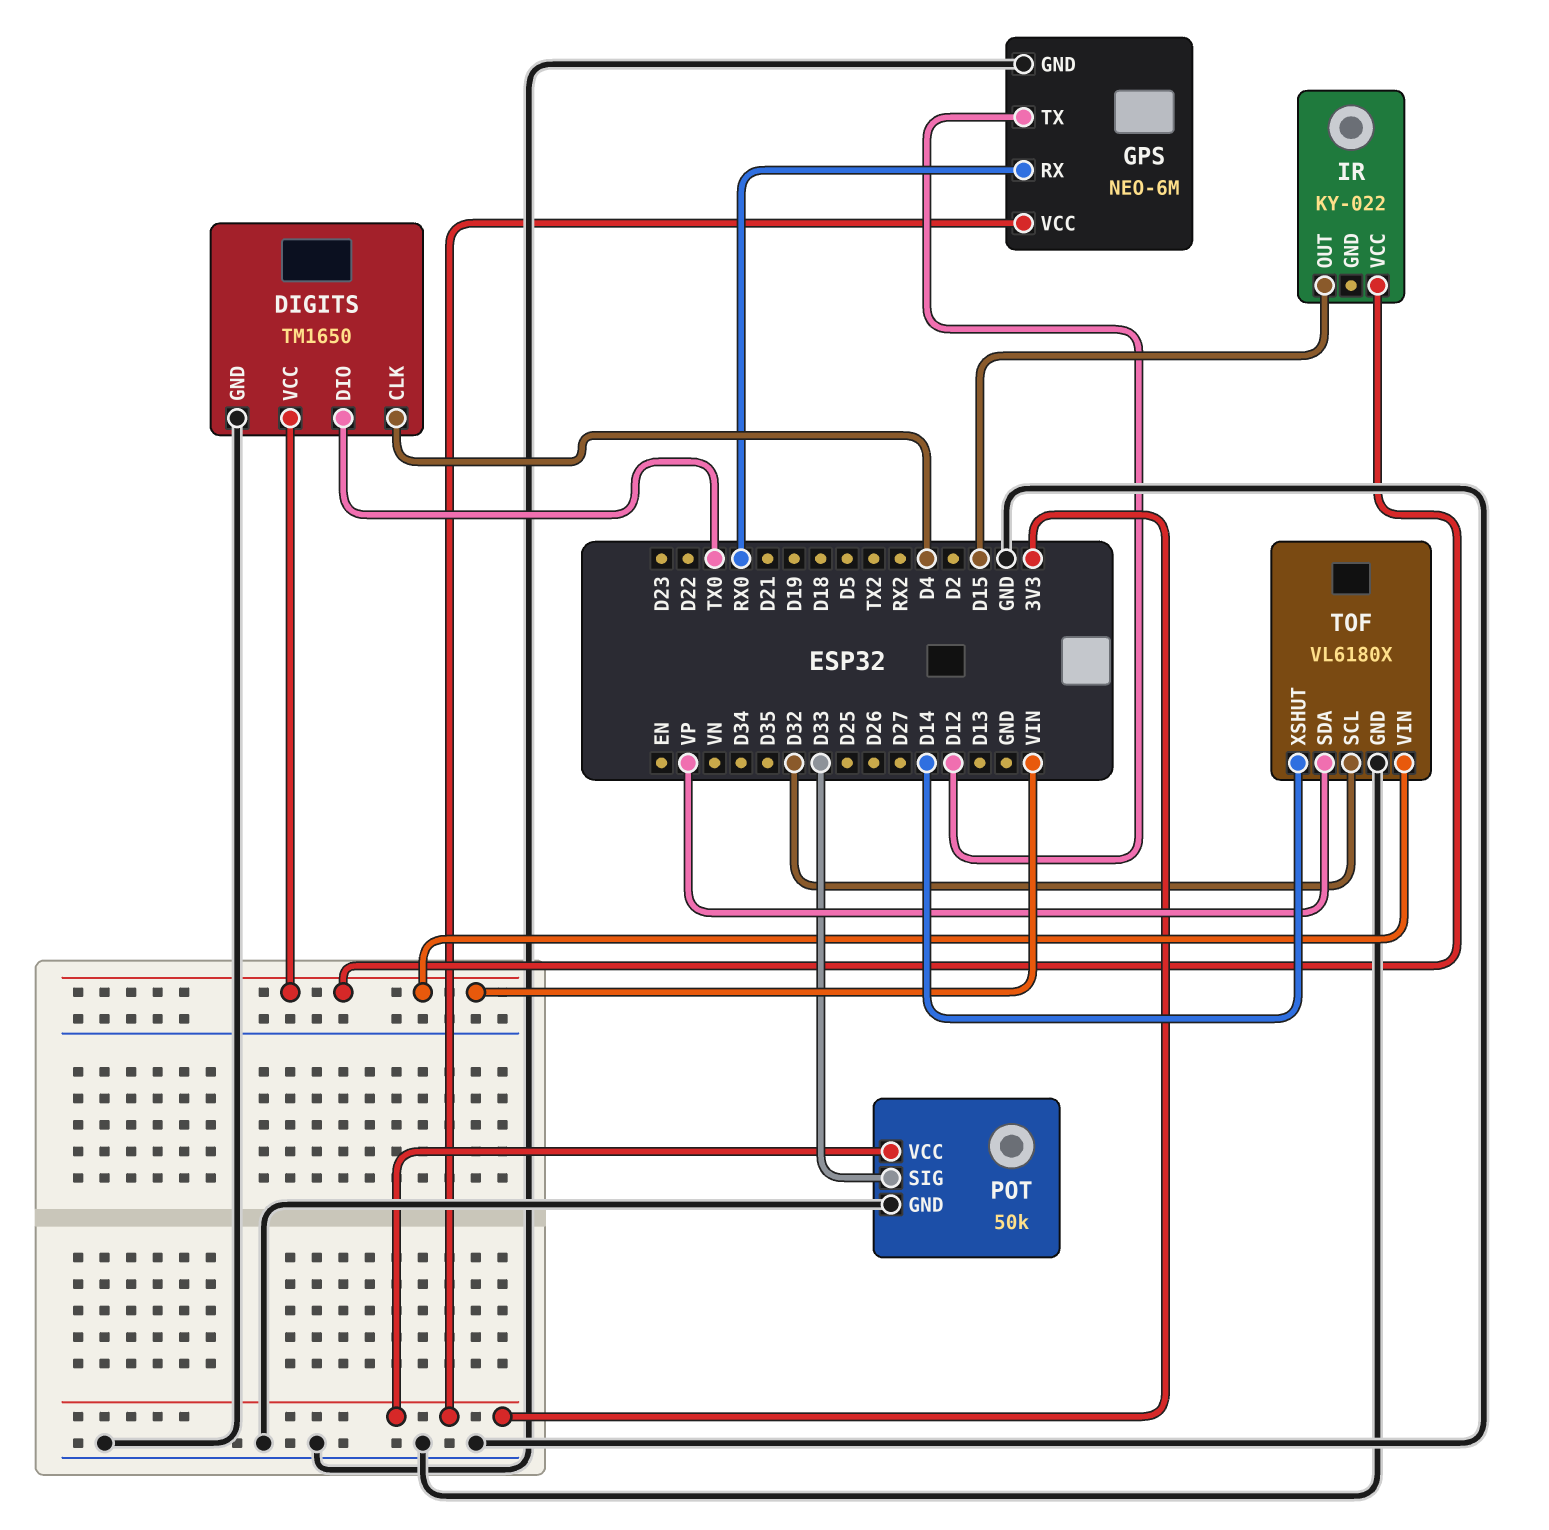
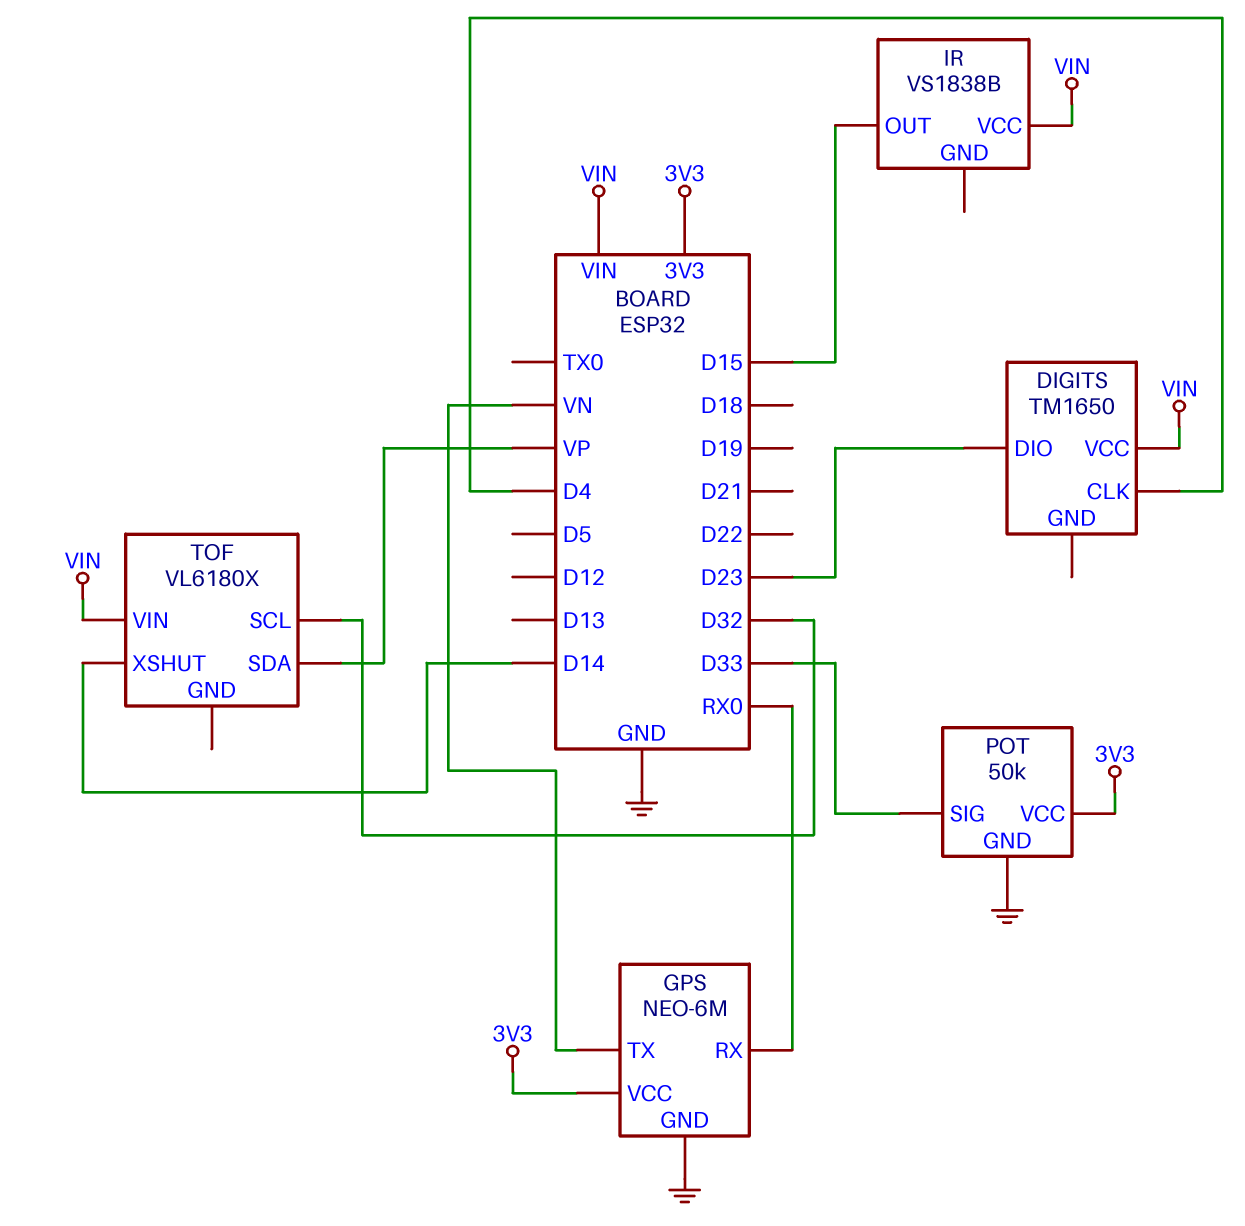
DIGITS pin DIO: TX0 -> D23
DIGITS pin GND: GND -> none
GPS pin TX: D12 -> VN
IR: KY-022 -> VS1838B
TOF pin GND: GND -> none

